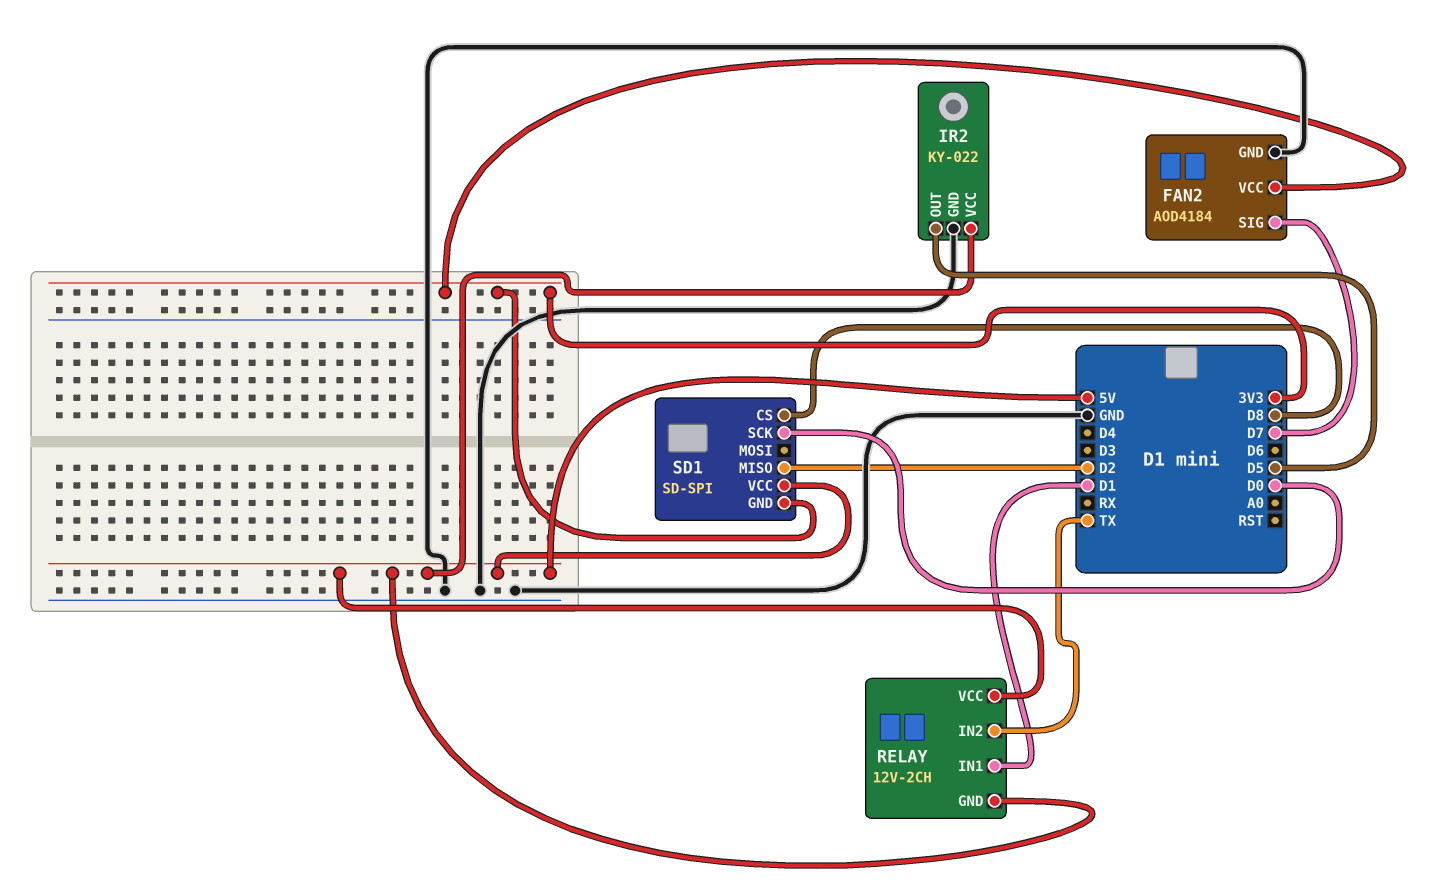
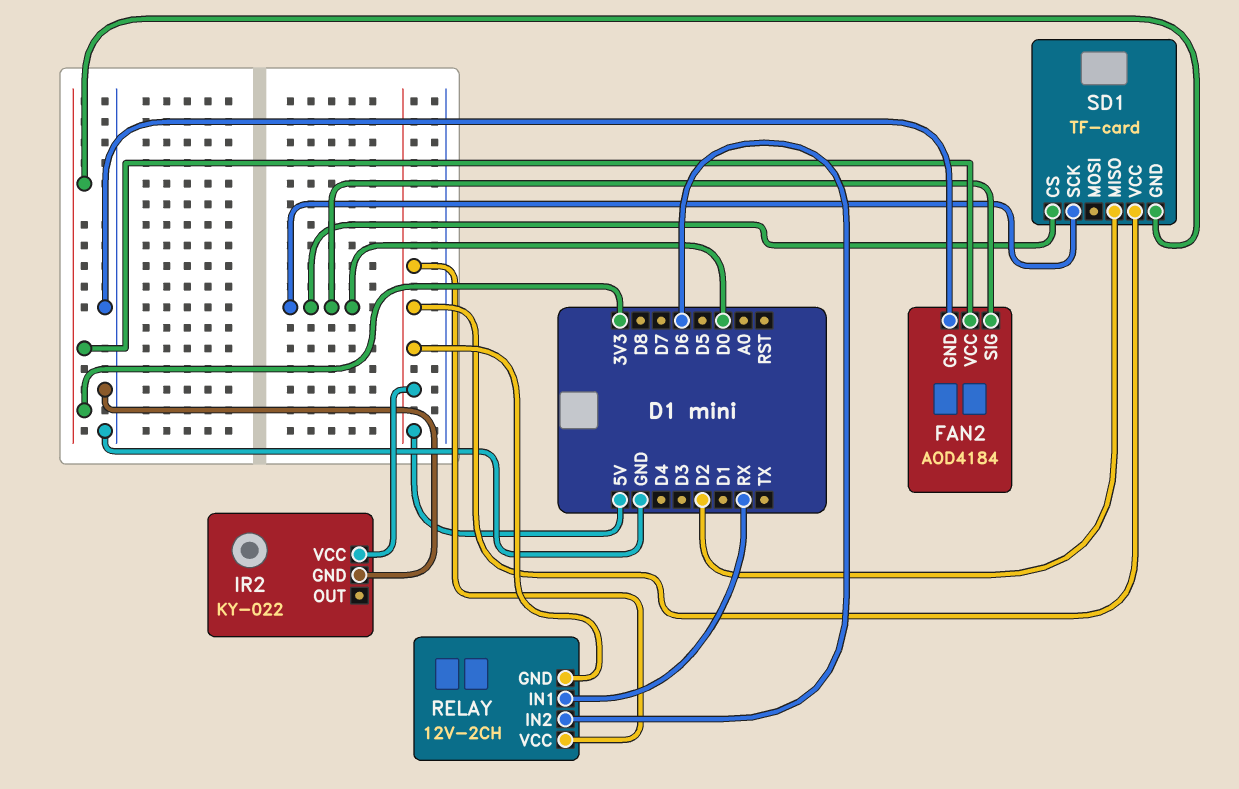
FAN2 pin SIG: D7 -> D0
IR2 pin OUT: D5 -> none
RELAY pin IN1: D1 -> RX
RELAY pin IN2: TX -> D6
SD1: SD-SPI -> TF-card
SD1 pin CS: D8 -> D0

